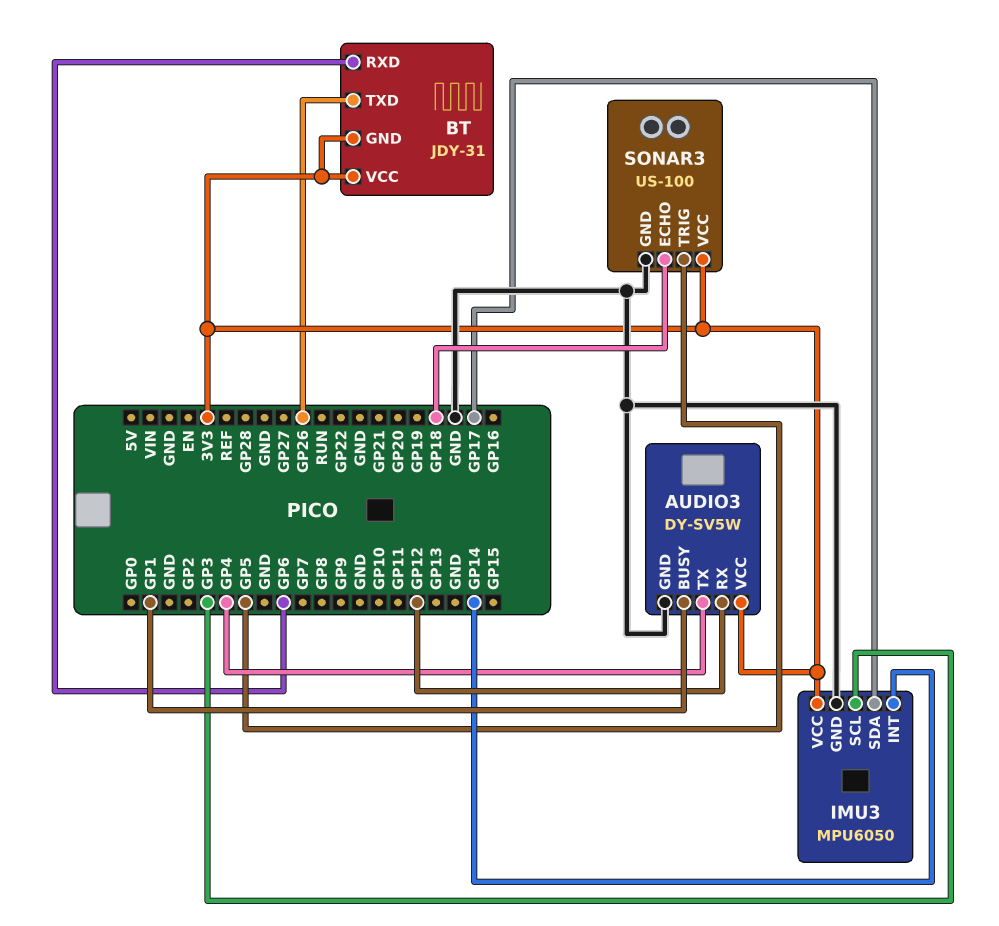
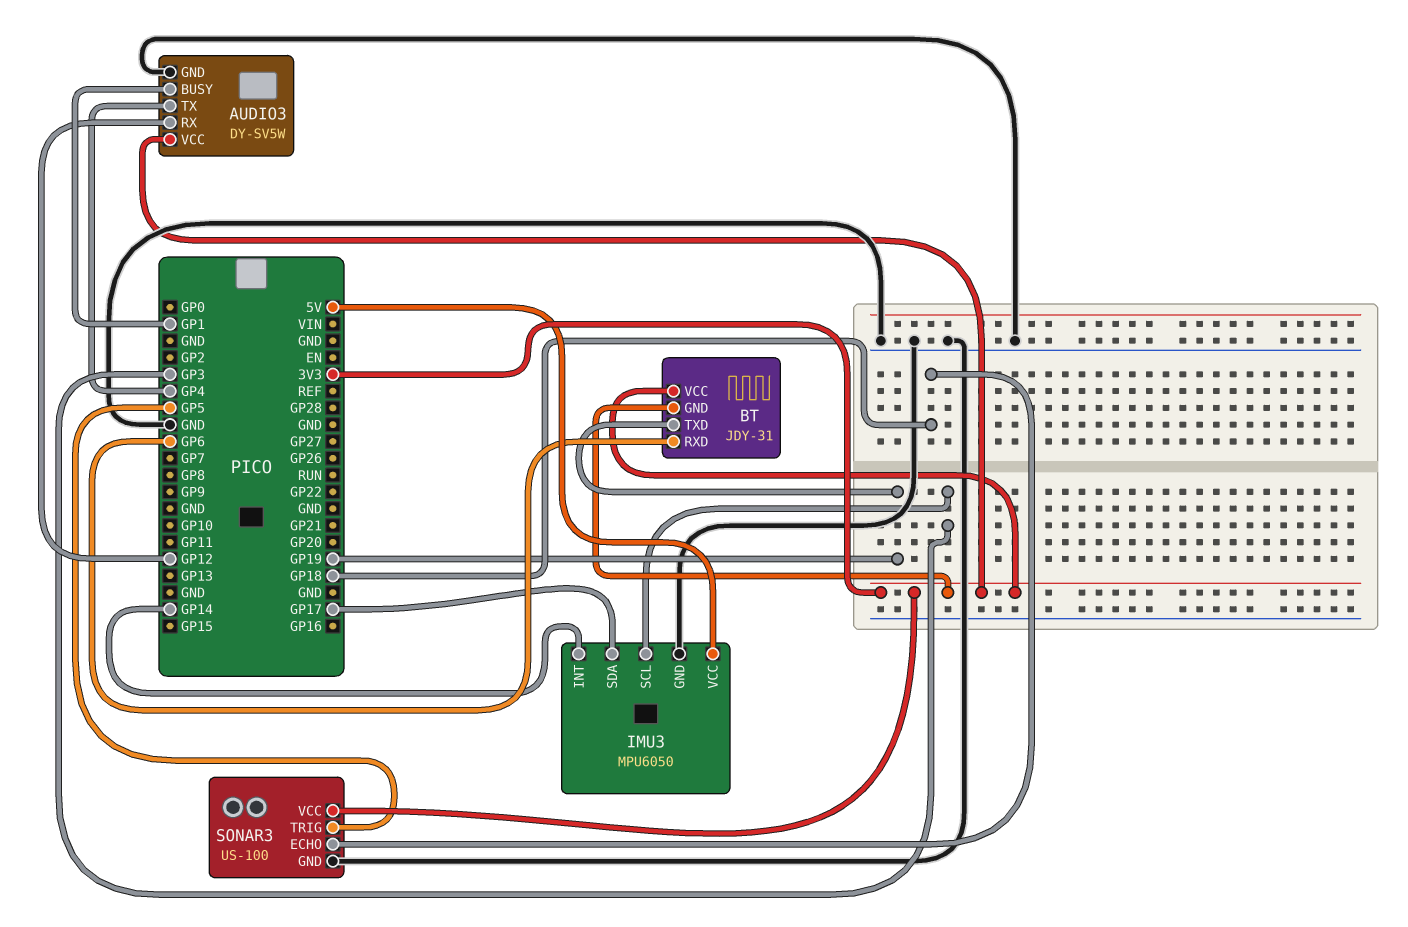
BT pin TXD: GP26 -> GP19
IMU3 pin VCC: 3V3 -> 5V

